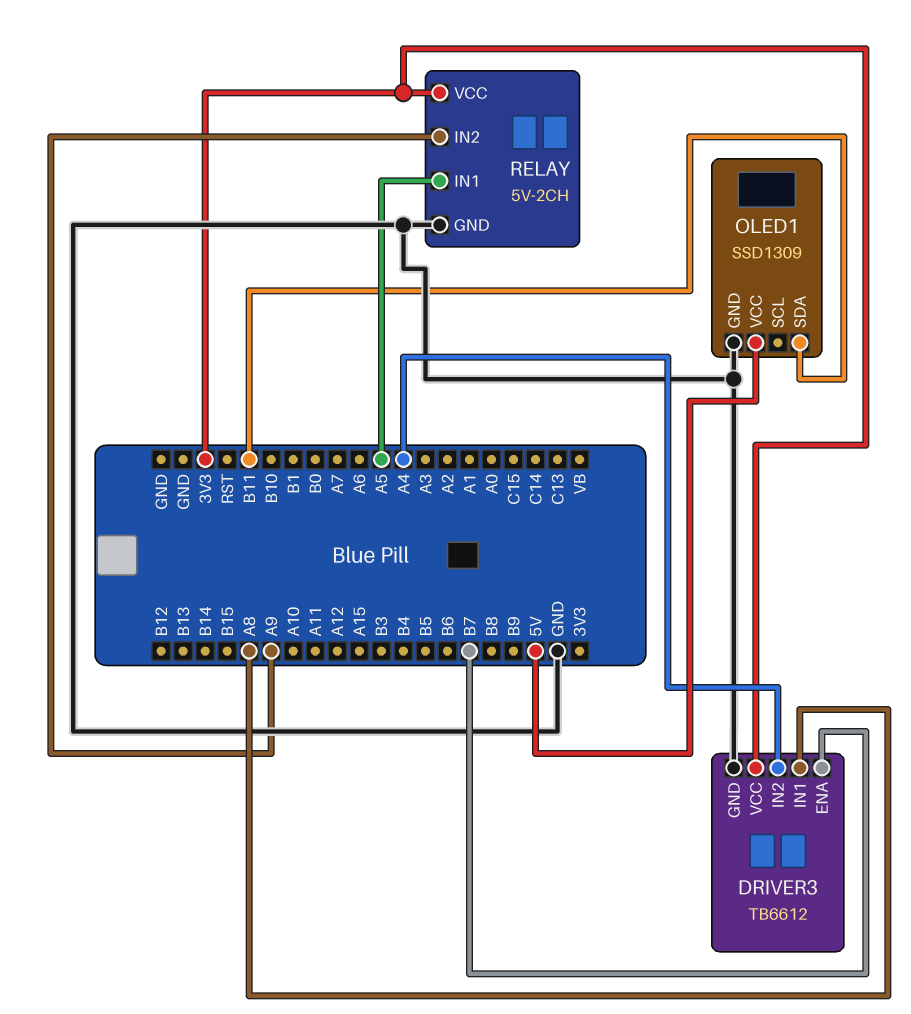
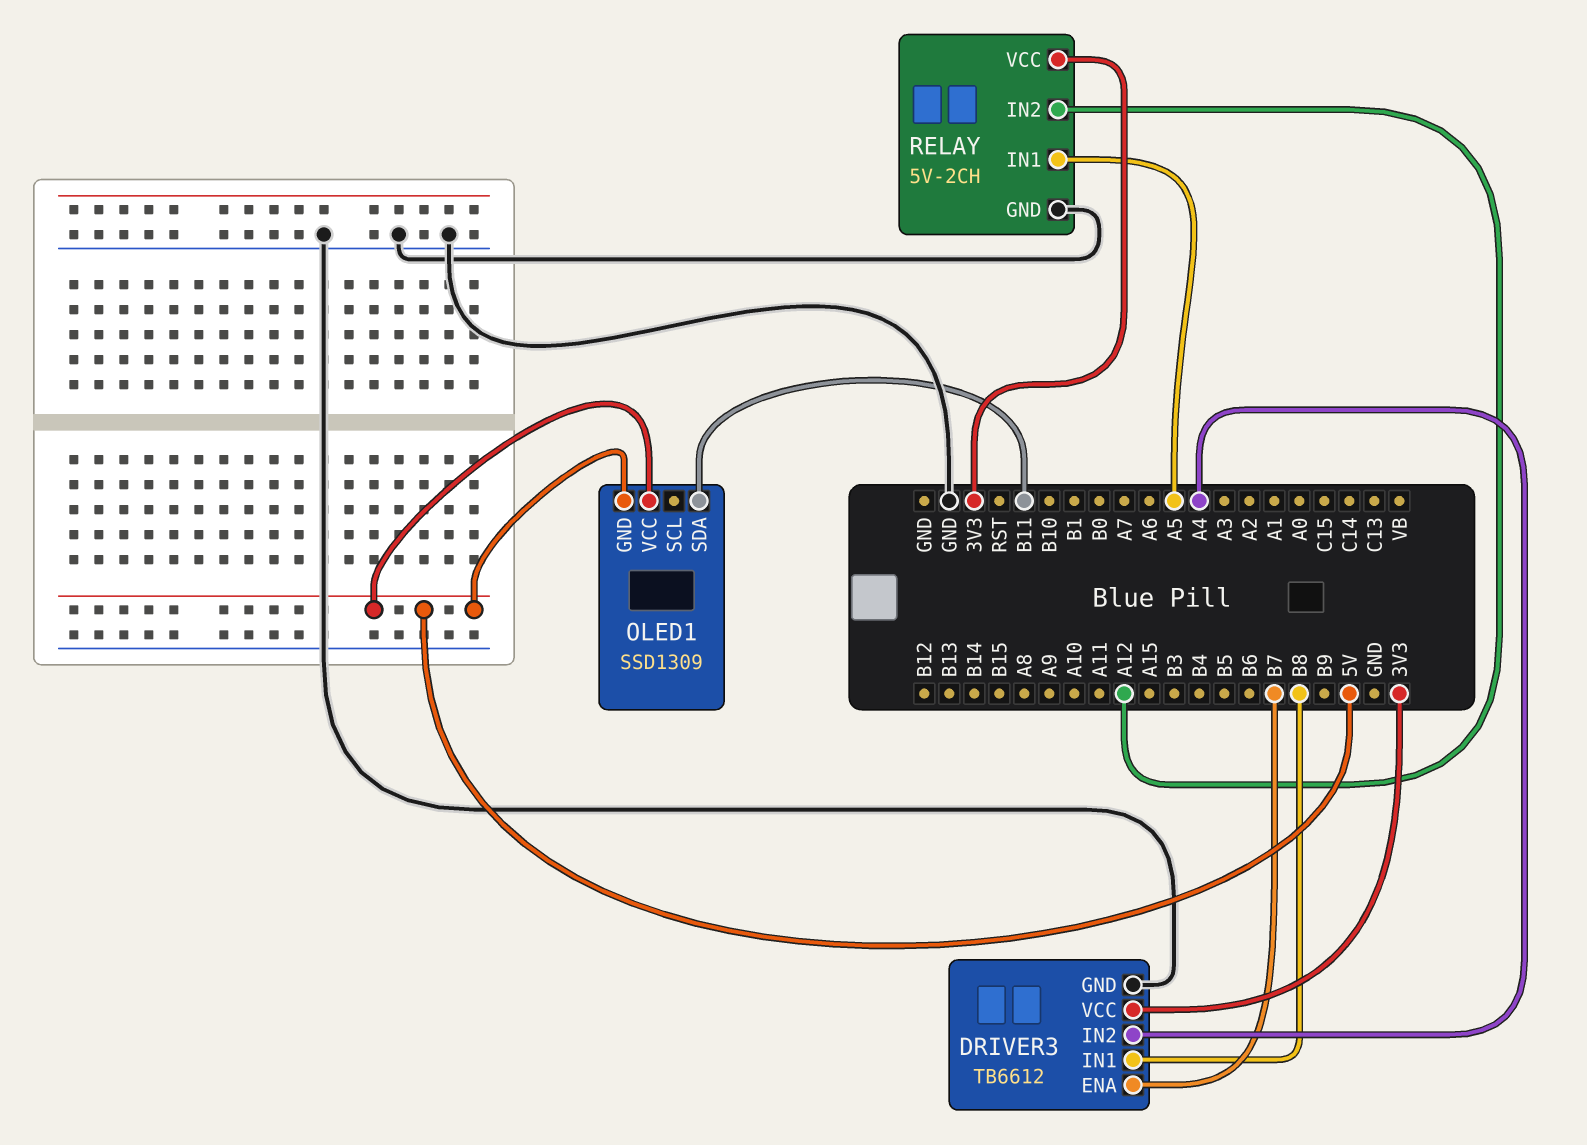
DRIVER3 pin IN1: A8 -> B8
OLED1 pin GND: GND -> 5V
RELAY pin IN2: A9 -> A12

